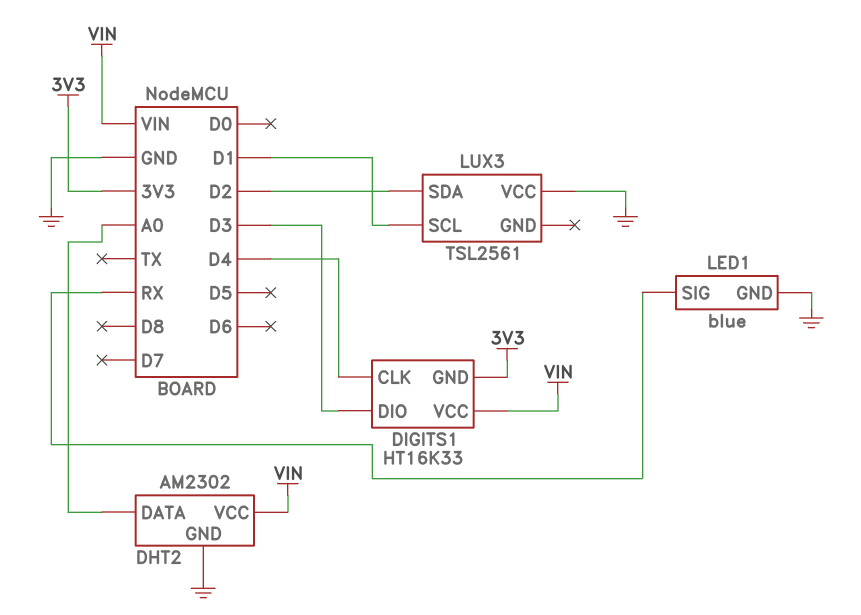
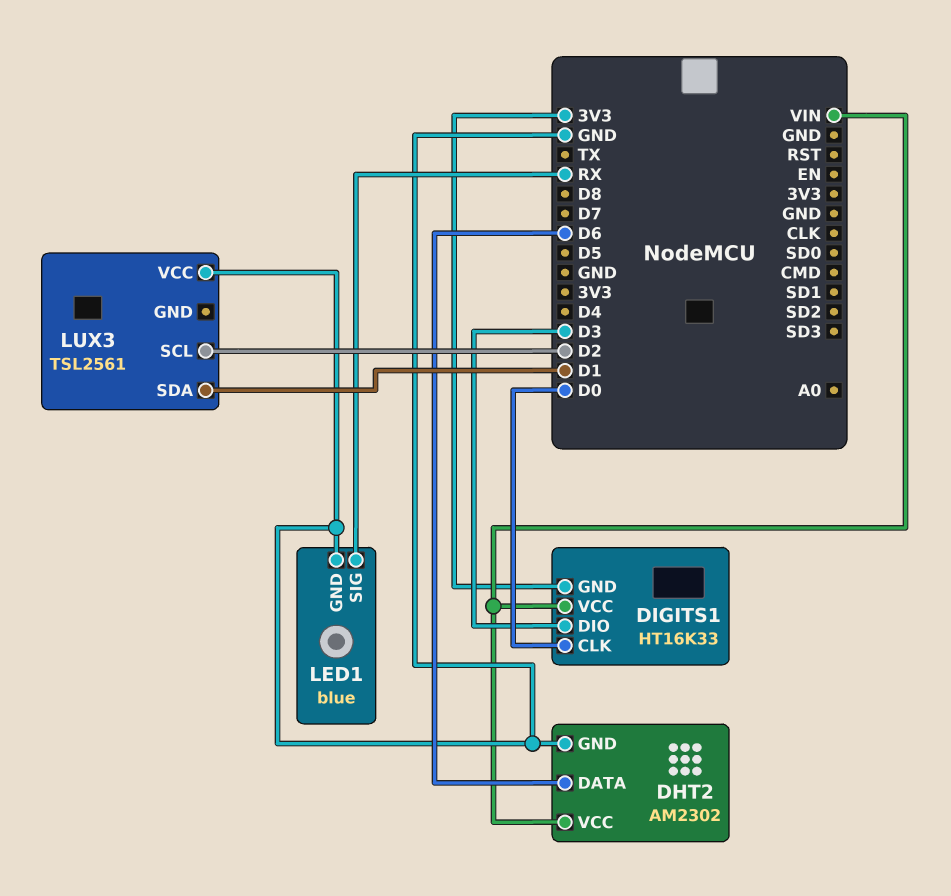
DHT2 pin DATA: A0 -> D6
DIGITS1 pin CLK: D4 -> D0
LUX3 pin SCL: D1 -> D2
LUX3 pin SDA: D2 -> D1

